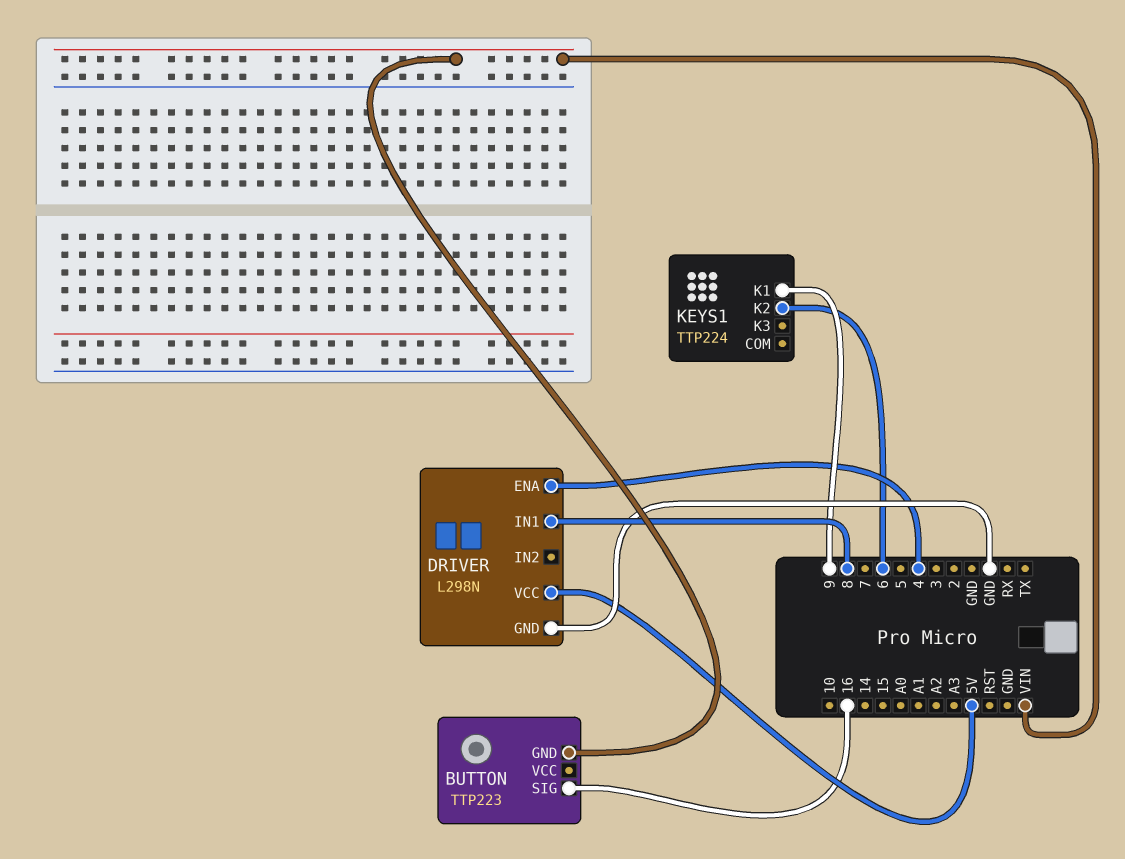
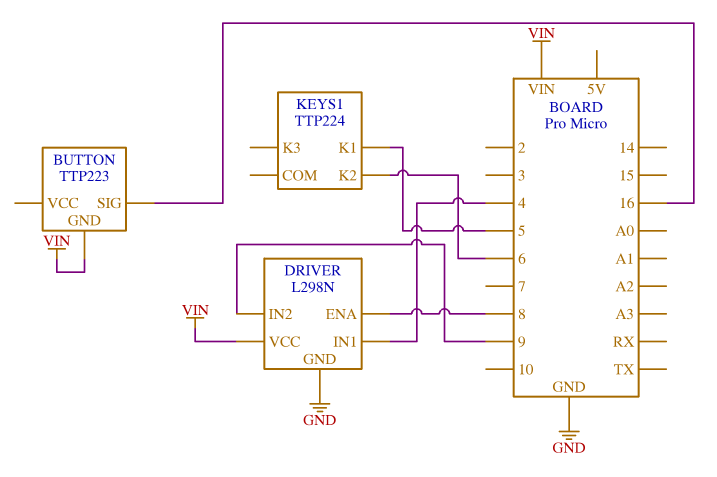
DRIVER pin ENA: 4 -> 8
DRIVER pin IN1: 8 -> 4
DRIVER pin IN2: none -> 9
DRIVER pin VCC: 5V -> VIN
KEYS1 pin K1: 9 -> 5

